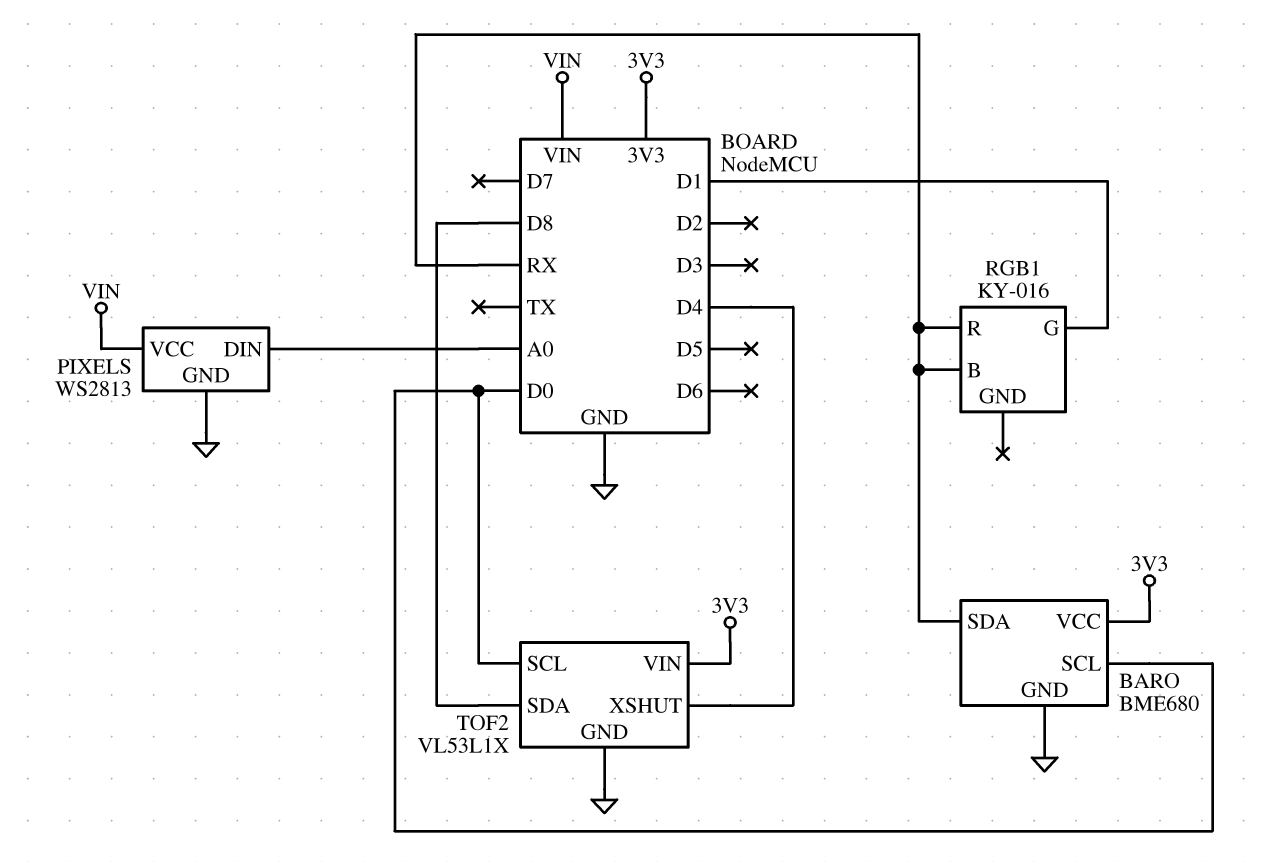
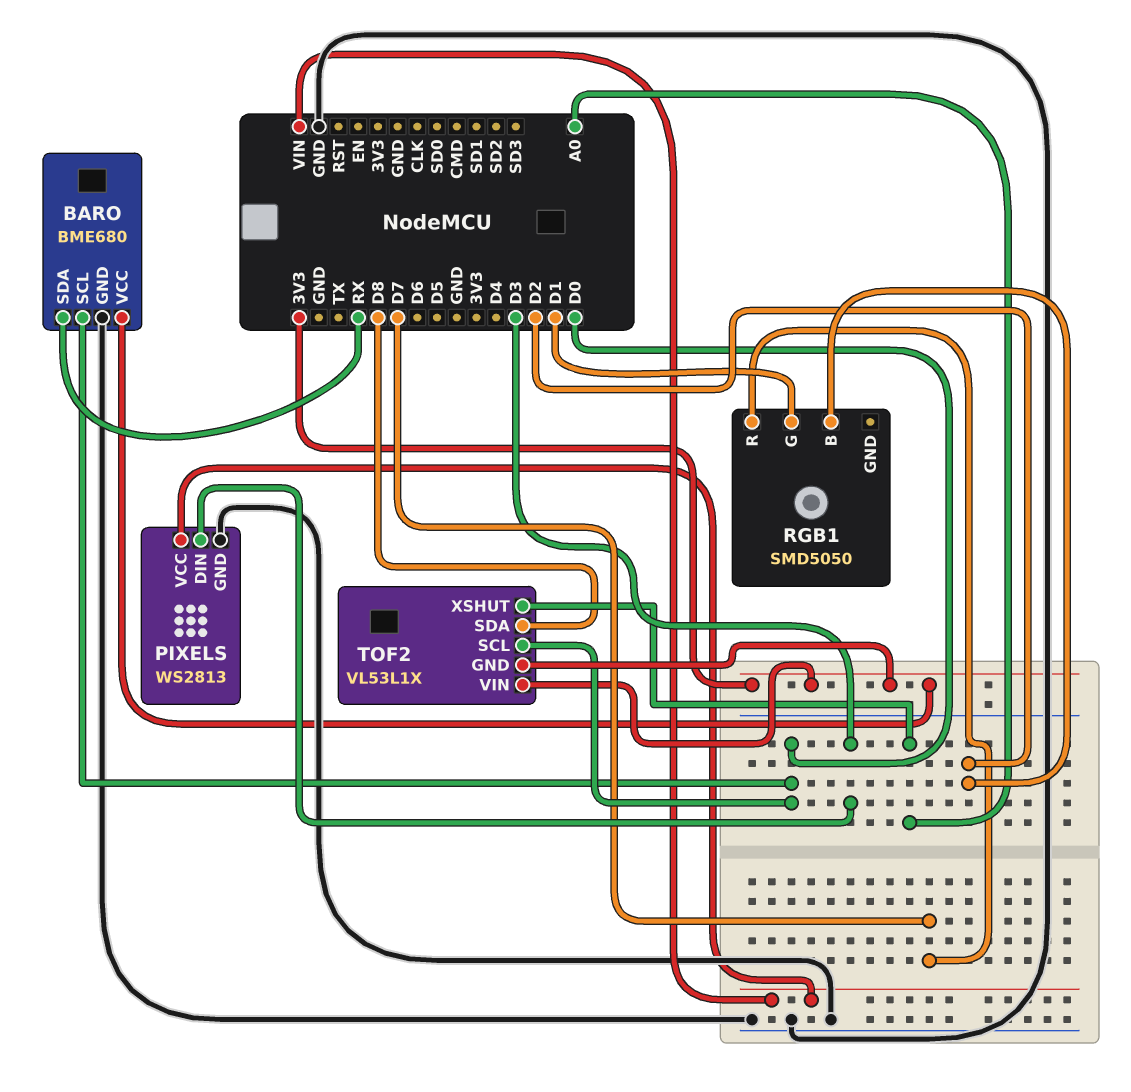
PIXELS pin DIN: A0 -> D3
RGB1: KY-016 -> SMD5050
RGB1 pin B: RX -> D2
RGB1 pin R: RX -> D7
TOF2 pin GND: GND -> 3V3
TOF2 pin XSHUT: D4 -> A0

